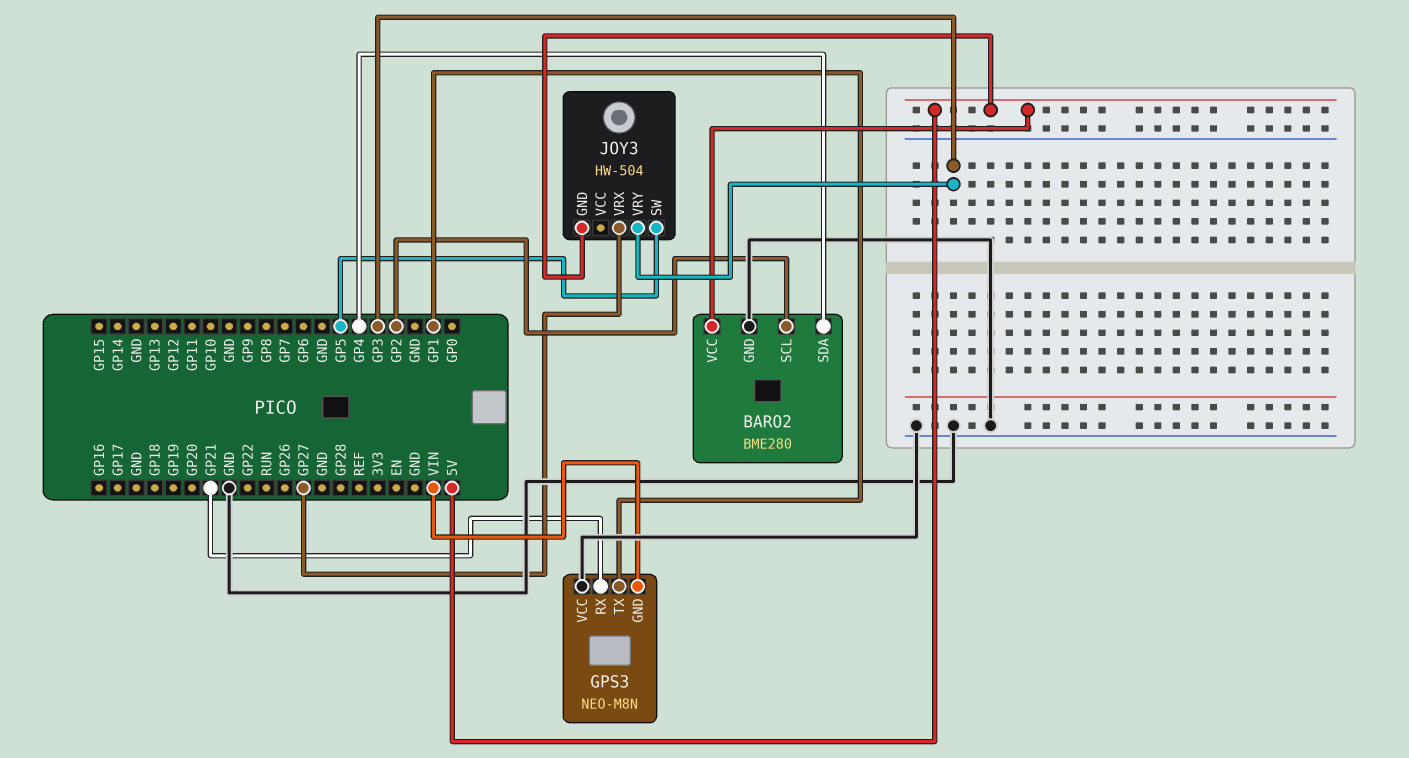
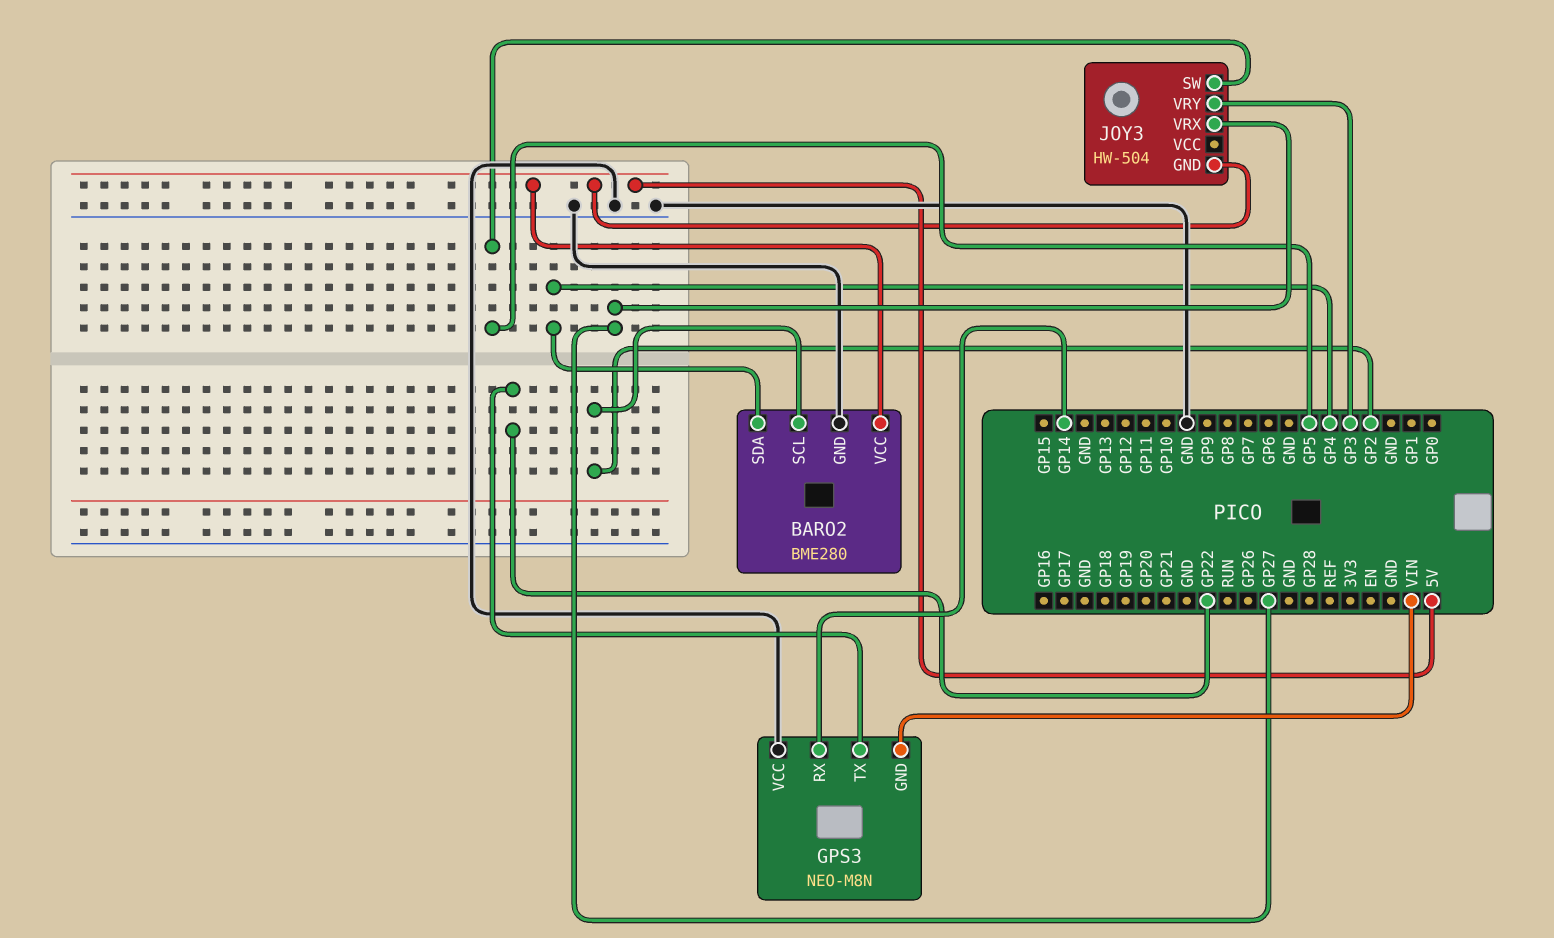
GPS3 pin RX: GP21 -> GP14
GPS3 pin TX: GP1 -> GP22

